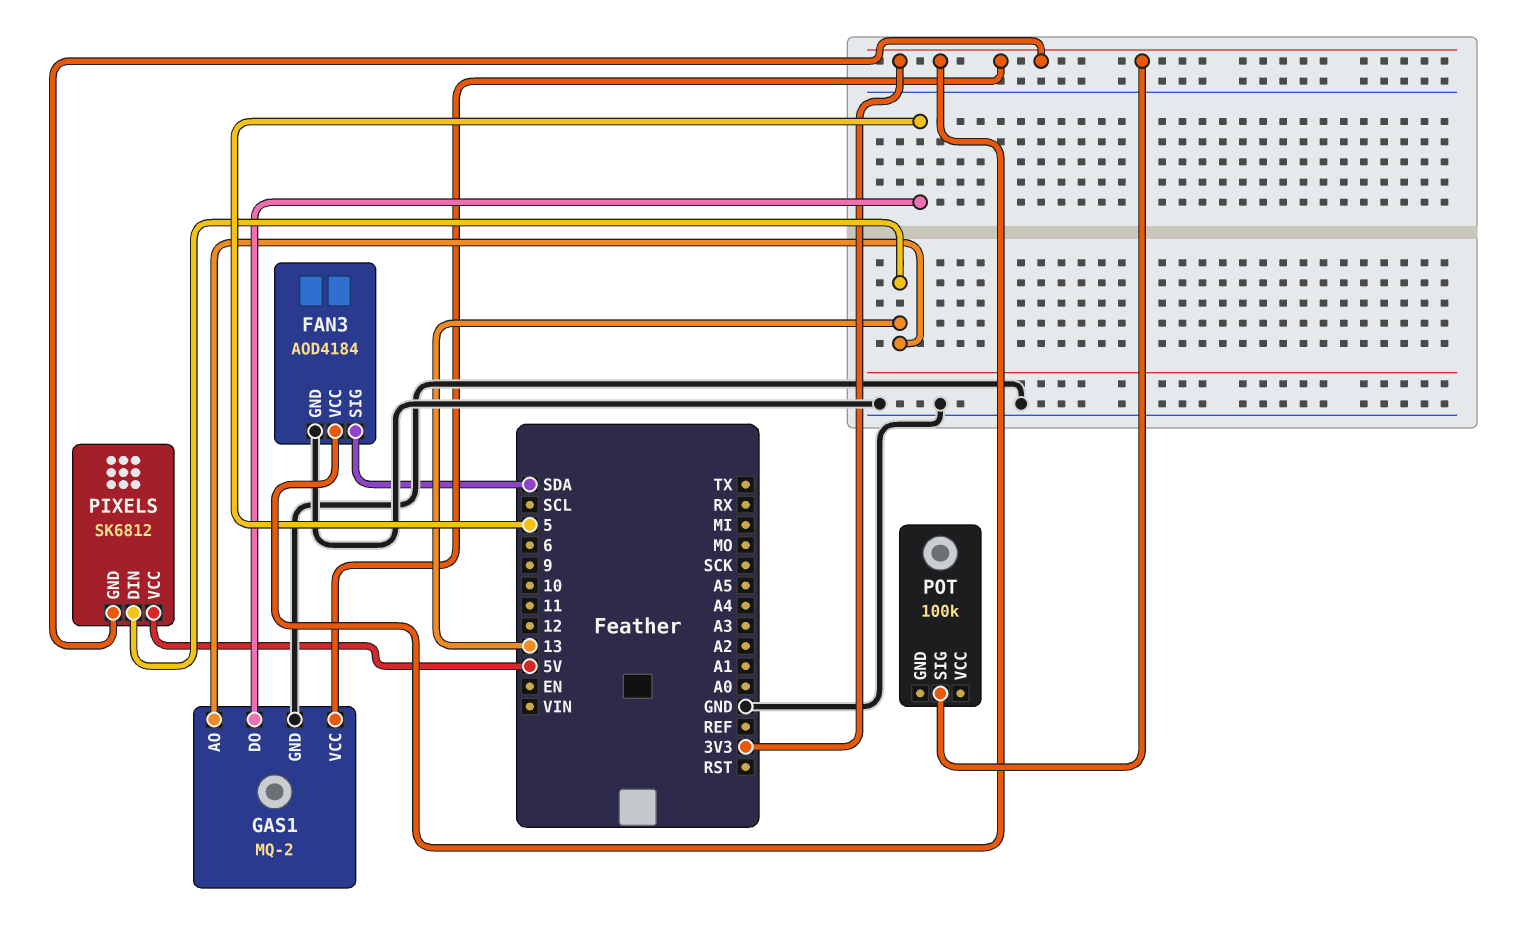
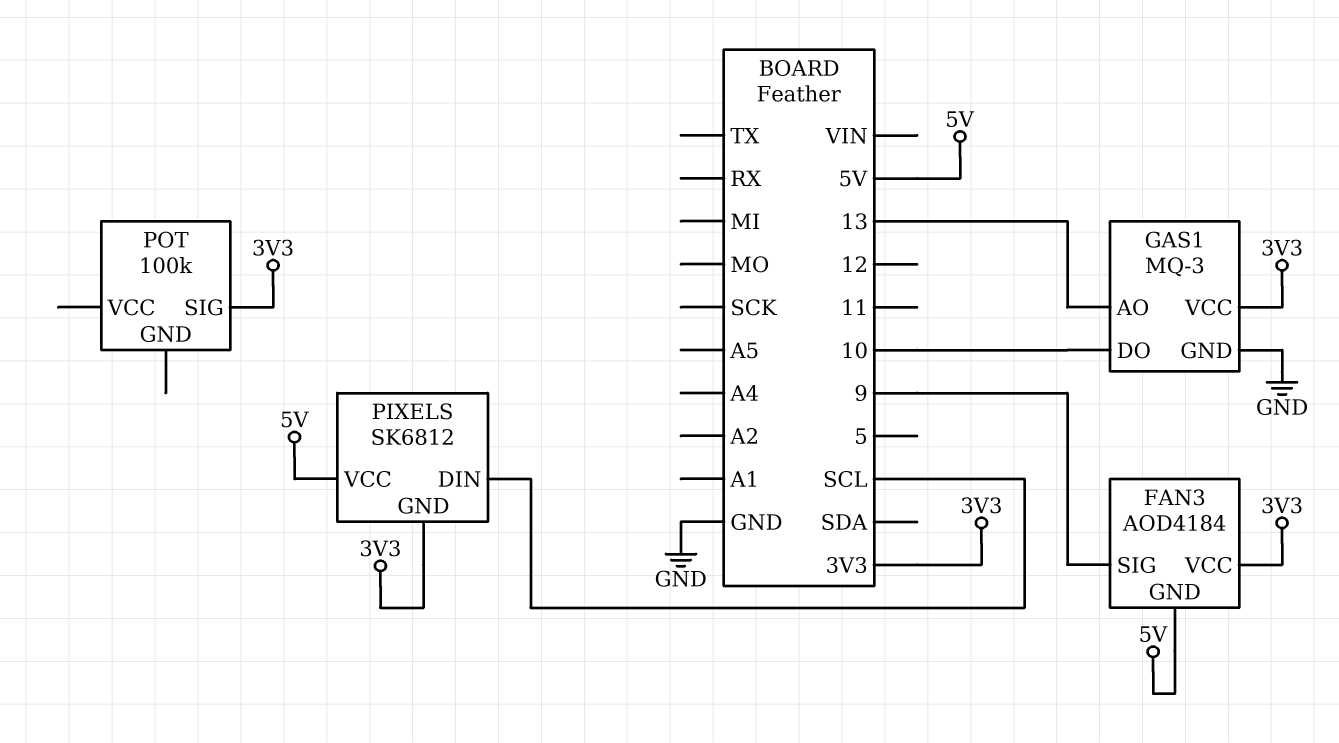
FAN3 pin GND: GND -> 5V
FAN3 pin SIG: SDA -> 9
GAS1: MQ-2 -> MQ-3
GAS1 pin DO: 5 -> 10
PIXELS pin DIN: 13 -> SCL

